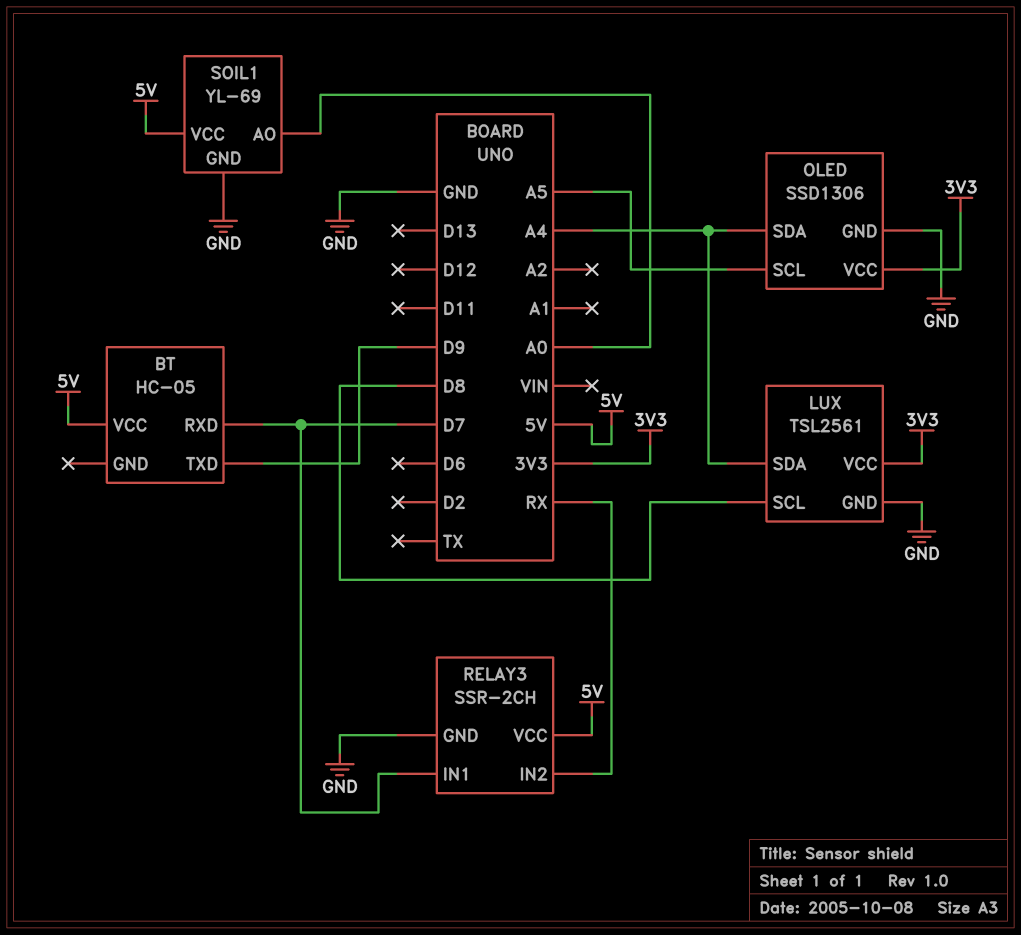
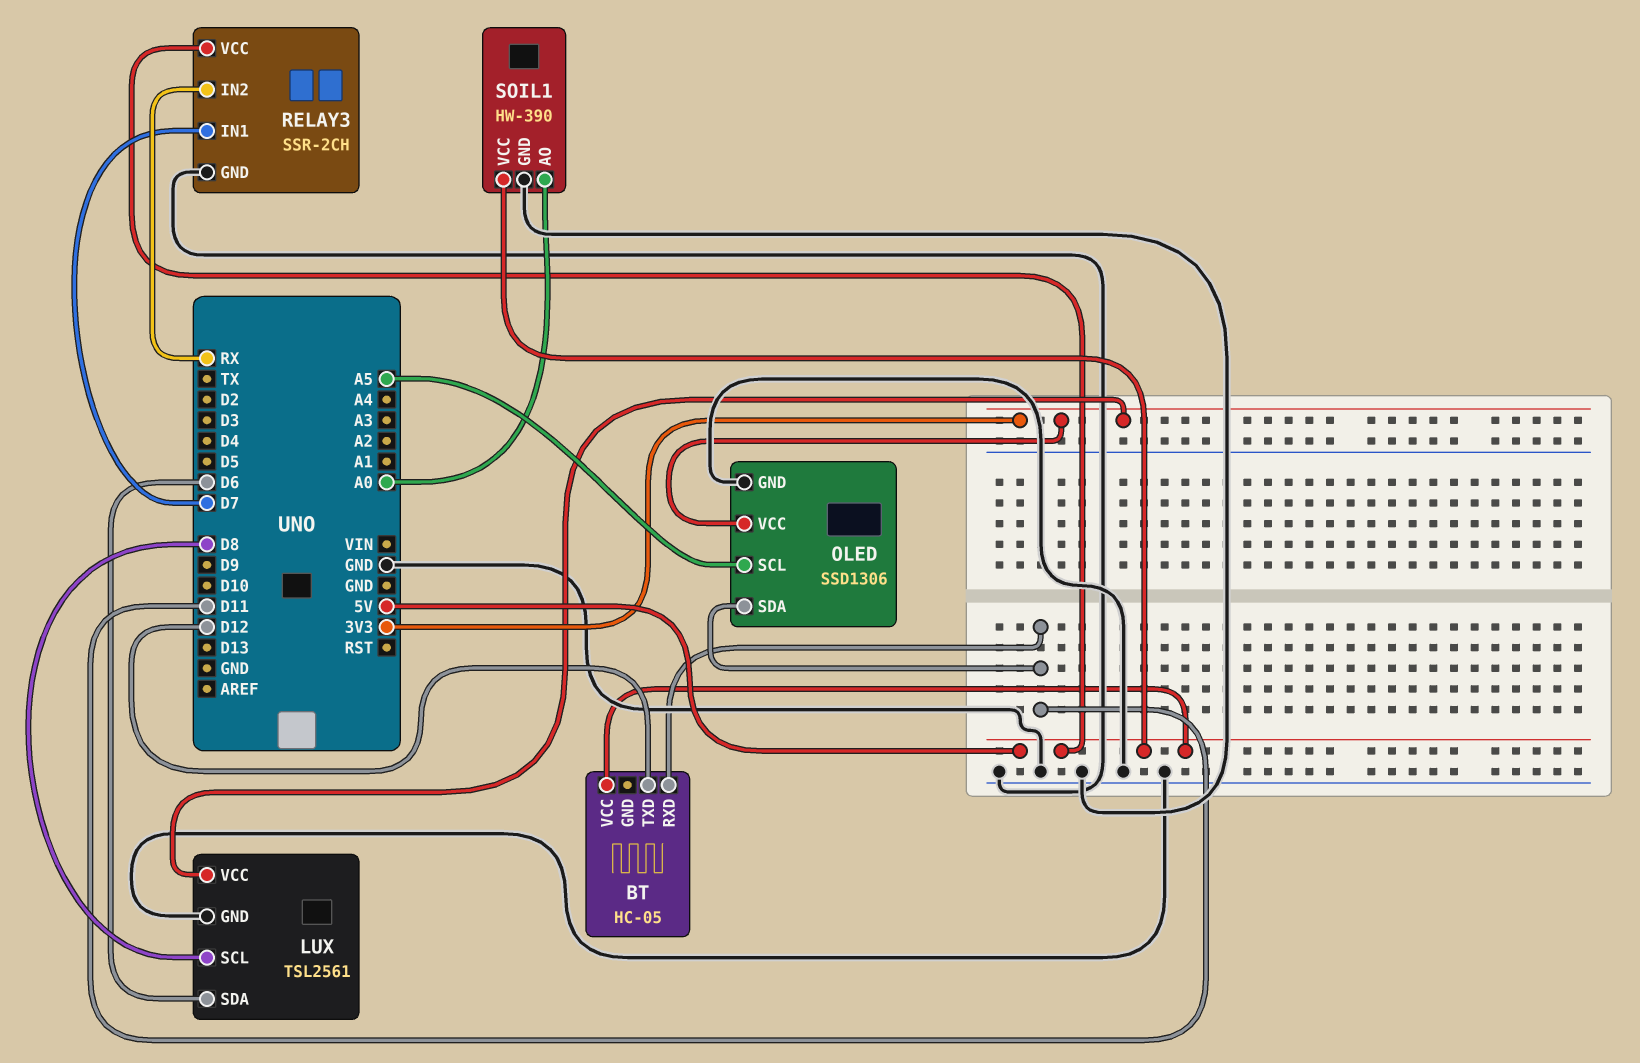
BT pin RXD: D7 -> D11
BT pin TXD: D9 -> D12
LUX pin SDA: A4 -> D6
OLED pin SDA: A4 -> D11
SOIL1: YL-69 -> HW-390

